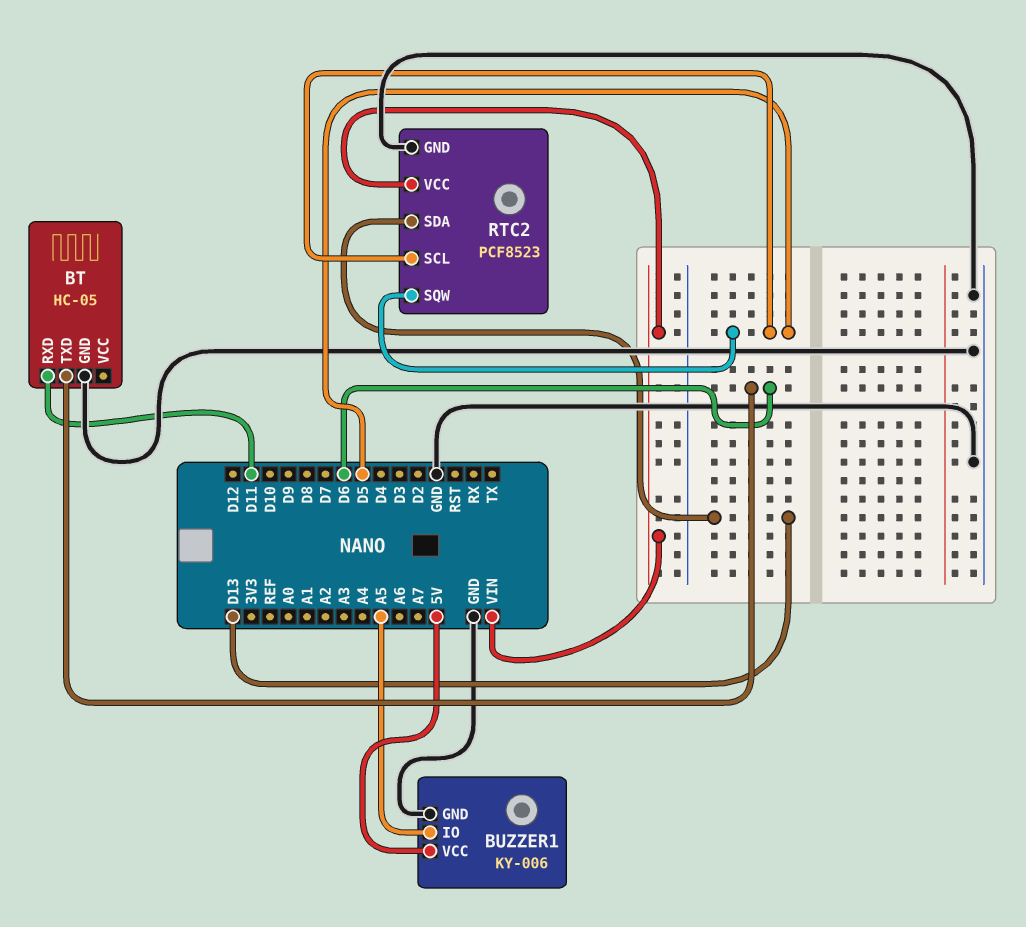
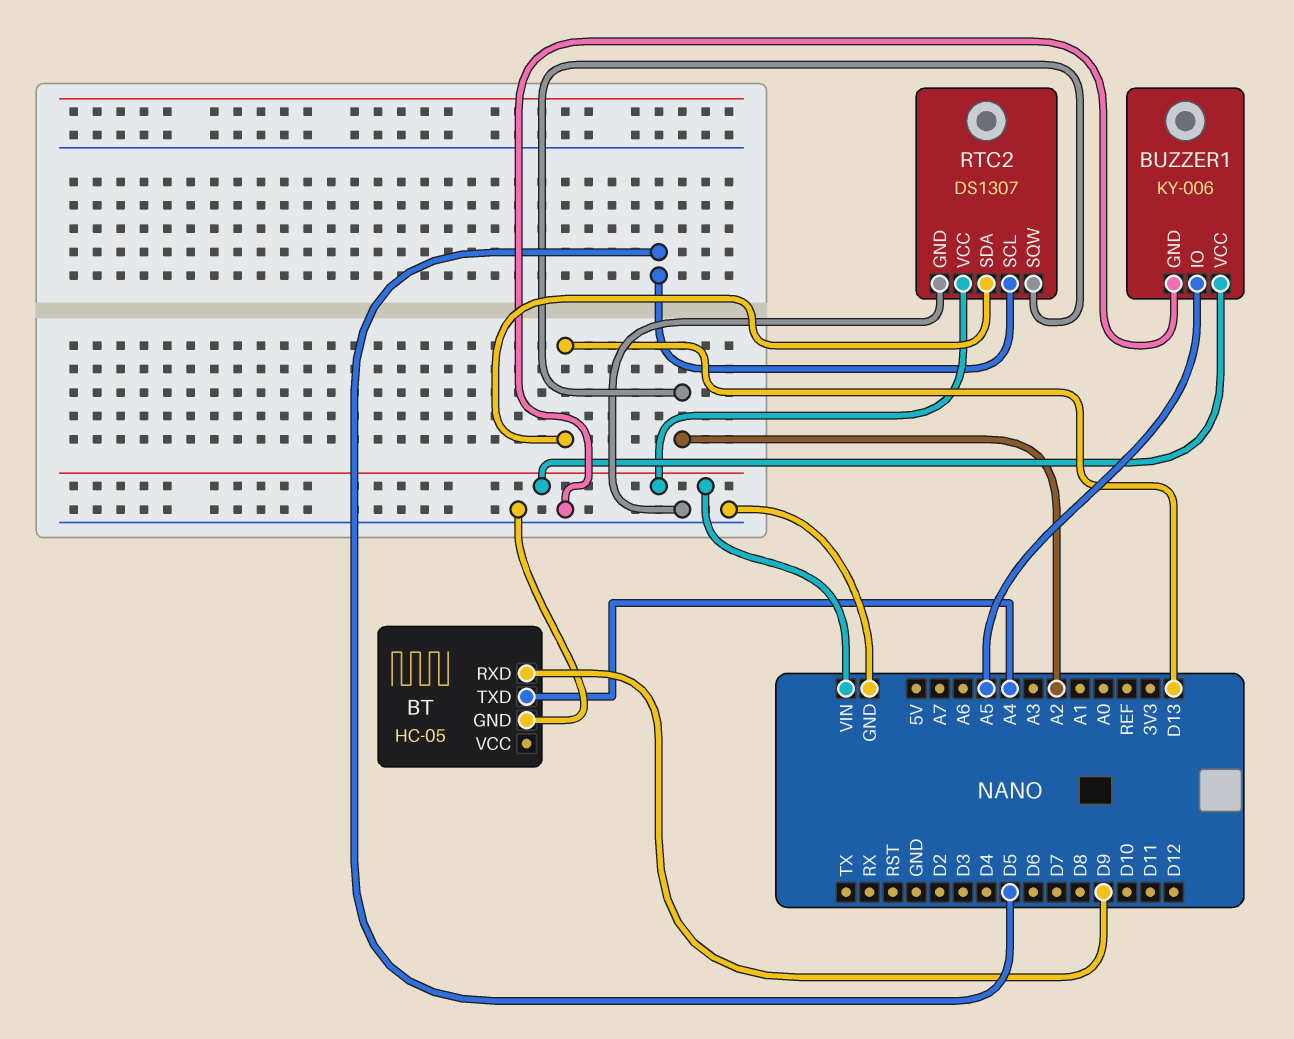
BT pin RXD: D11 -> D9
BT pin TXD: D6 -> A4
BUZZER1 pin VCC: 5V -> VIN
RTC2: PCF8523 -> DS1307
RTC2 pin SQW: D5 -> A2

